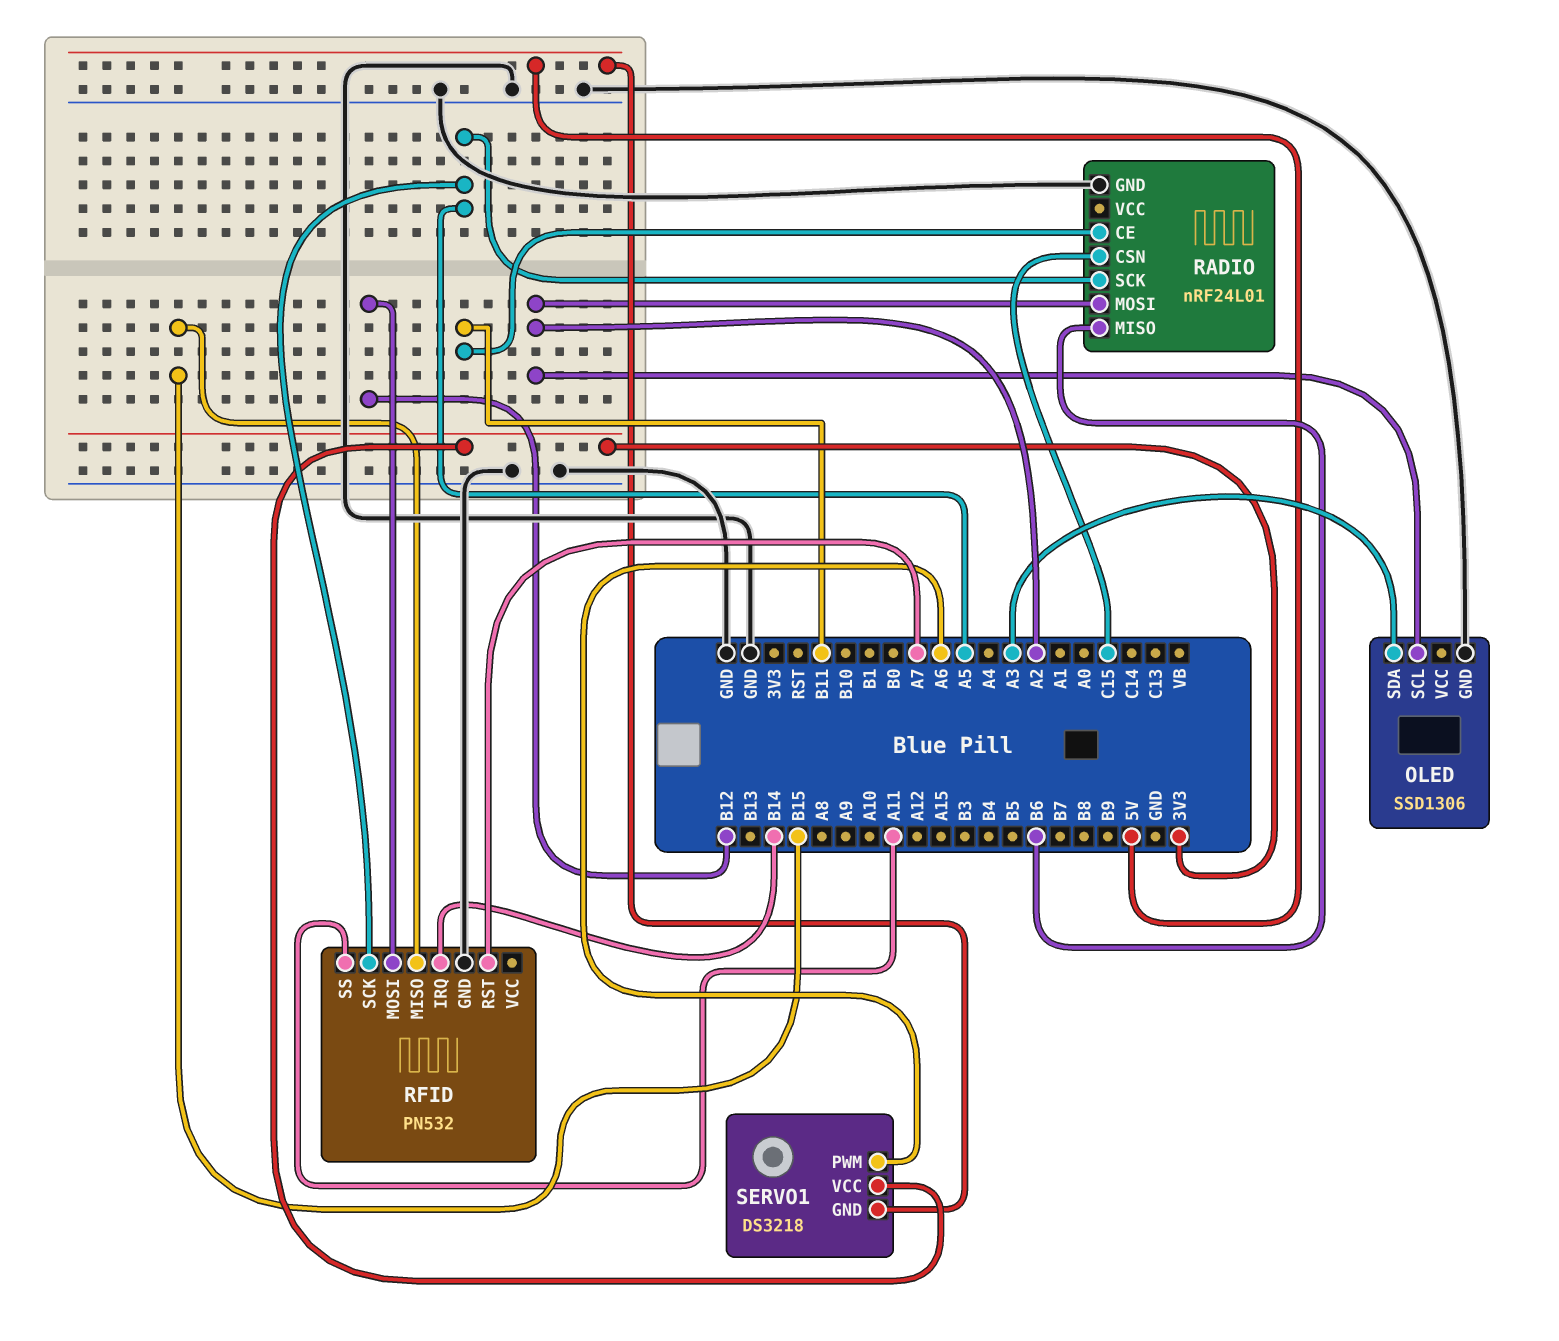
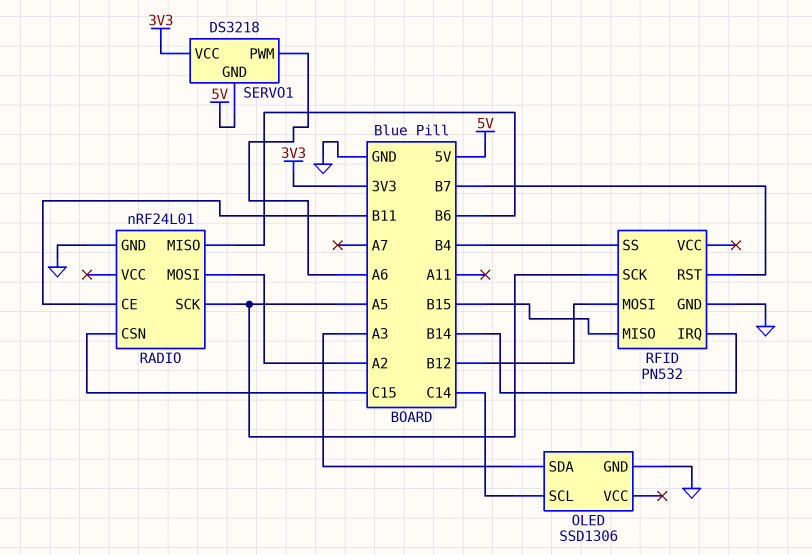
OLED pin SCL: A2 -> C14
RFID pin RST: A7 -> B7
RFID pin SS: A11 -> B4

